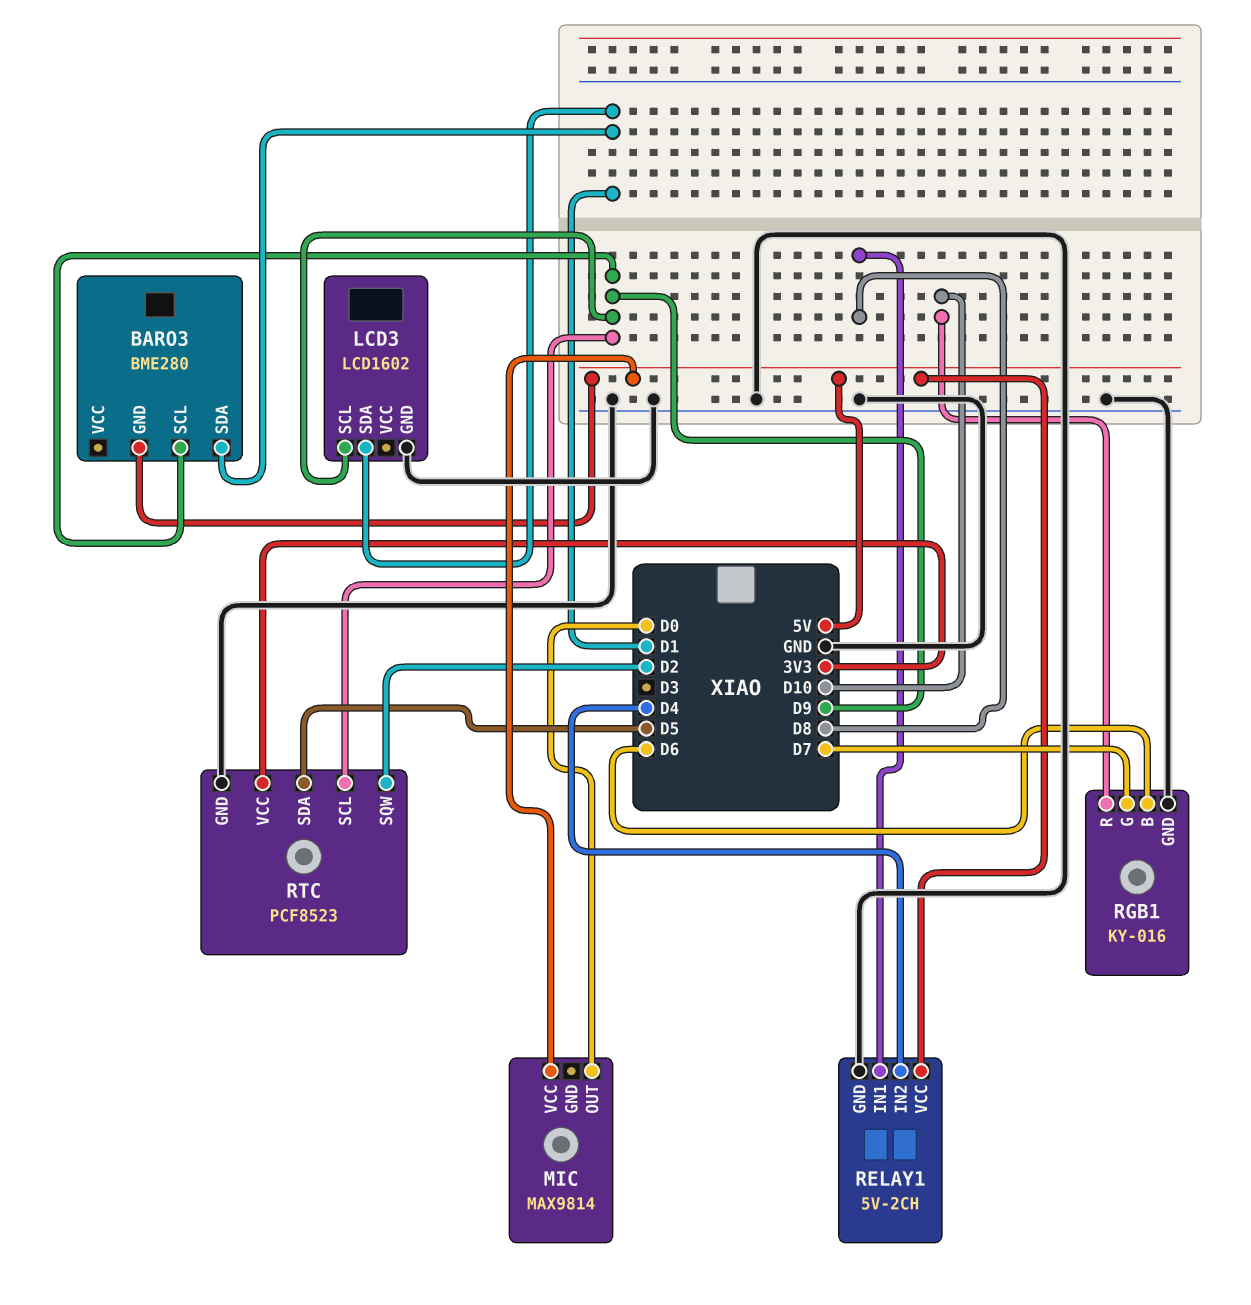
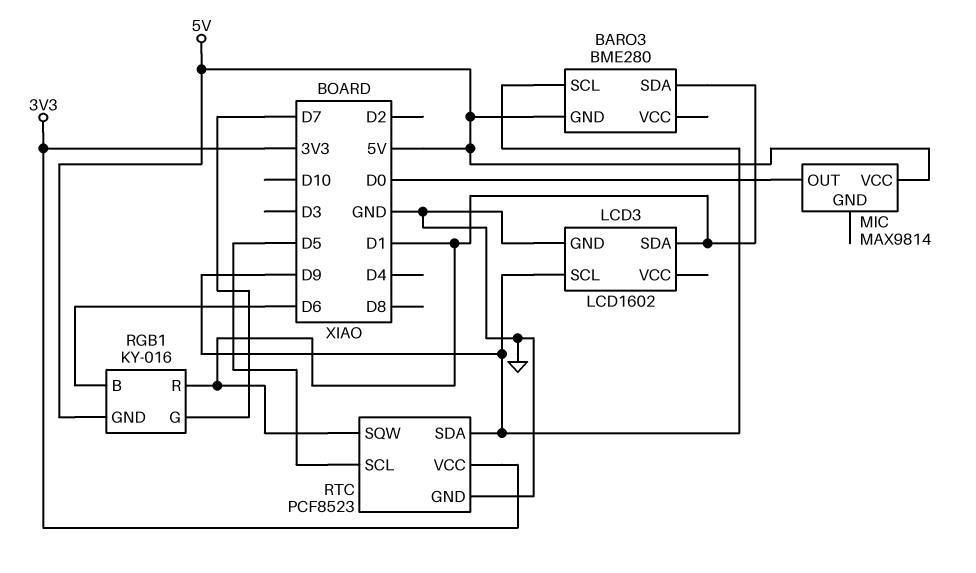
RELAY1: 5V-2CH -> none
RELAY1 pin GND: GND -> none
RELAY1 pin IN1: D8 -> none
RELAY1 pin IN2: D4 -> none
RELAY1 pin VCC: 5V -> none
RGB1 pin GND: GND -> 5V
RGB1 pin R: D10 -> D1
RTC pin SCL: D9 -> D5
RTC pin SDA: D5 -> D9
RTC pin SQW: D2 -> D1

